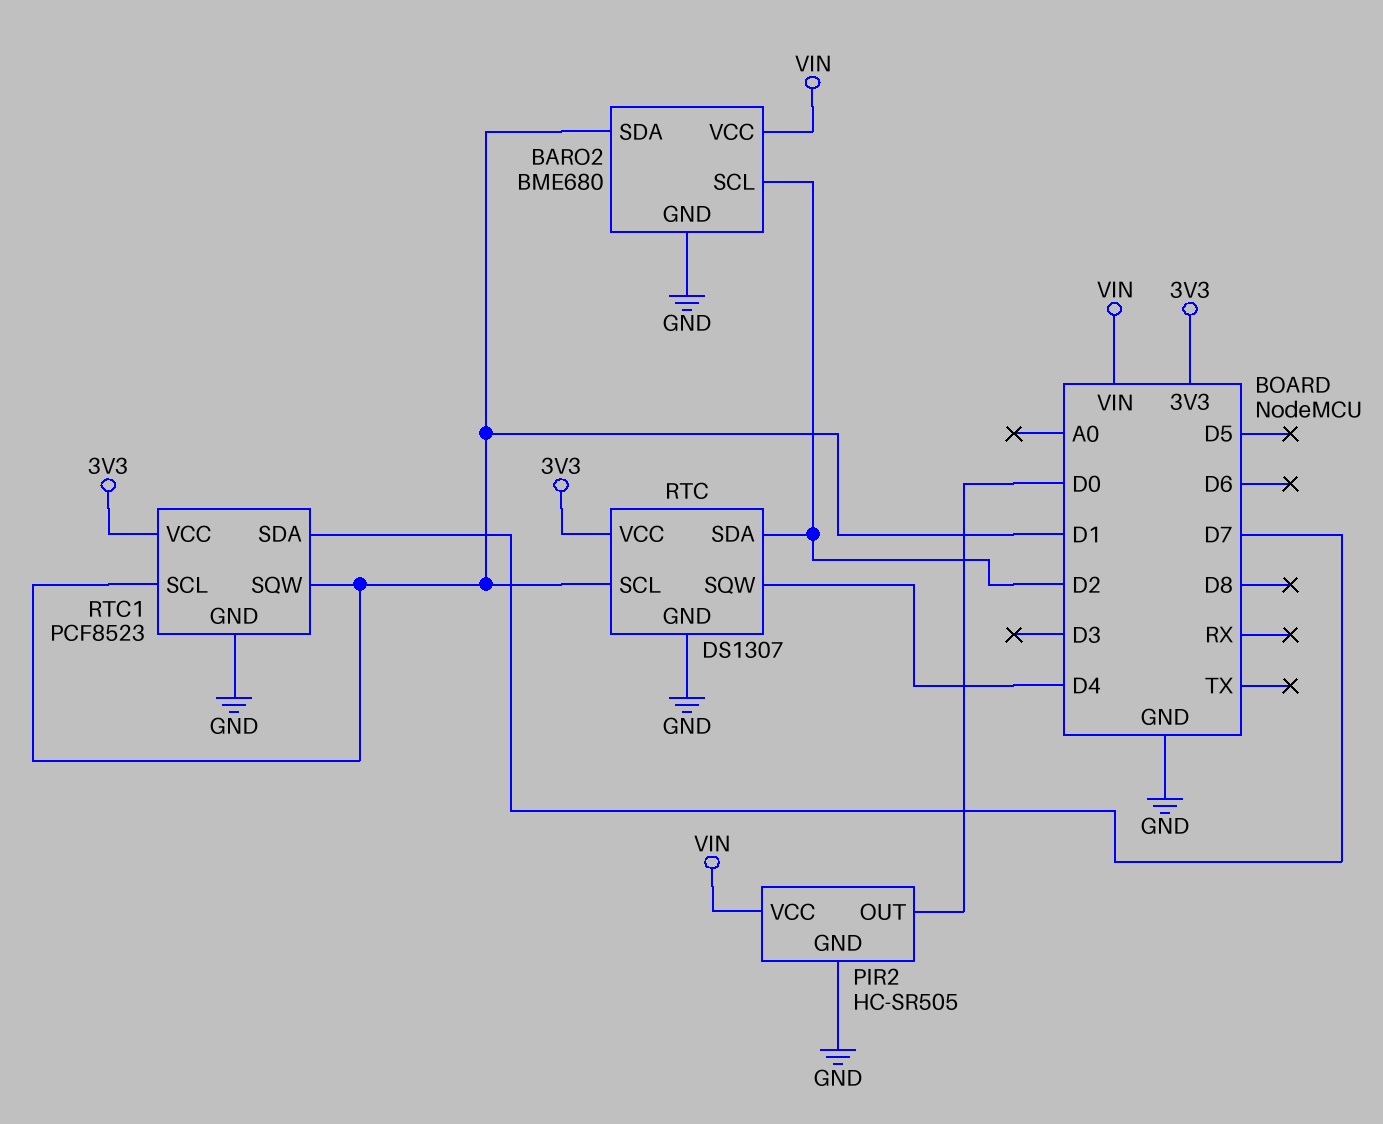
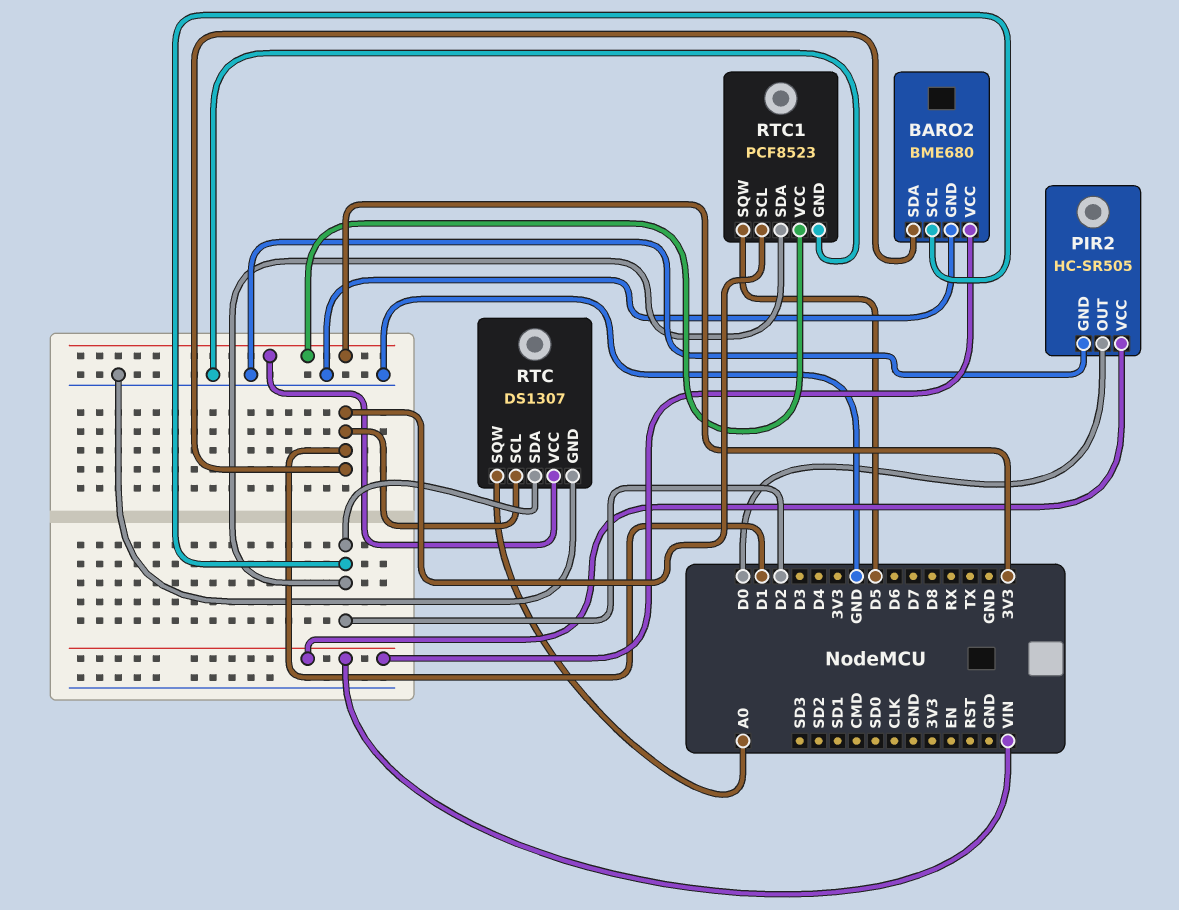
RTC pin SQW: D4 -> A0
RTC1 pin SDA: D7 -> D2
RTC1 pin SQW: D1 -> D5

